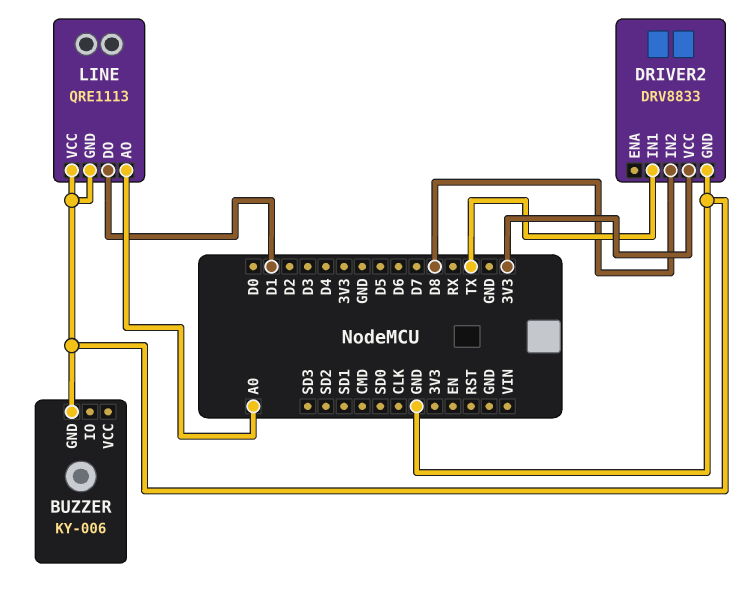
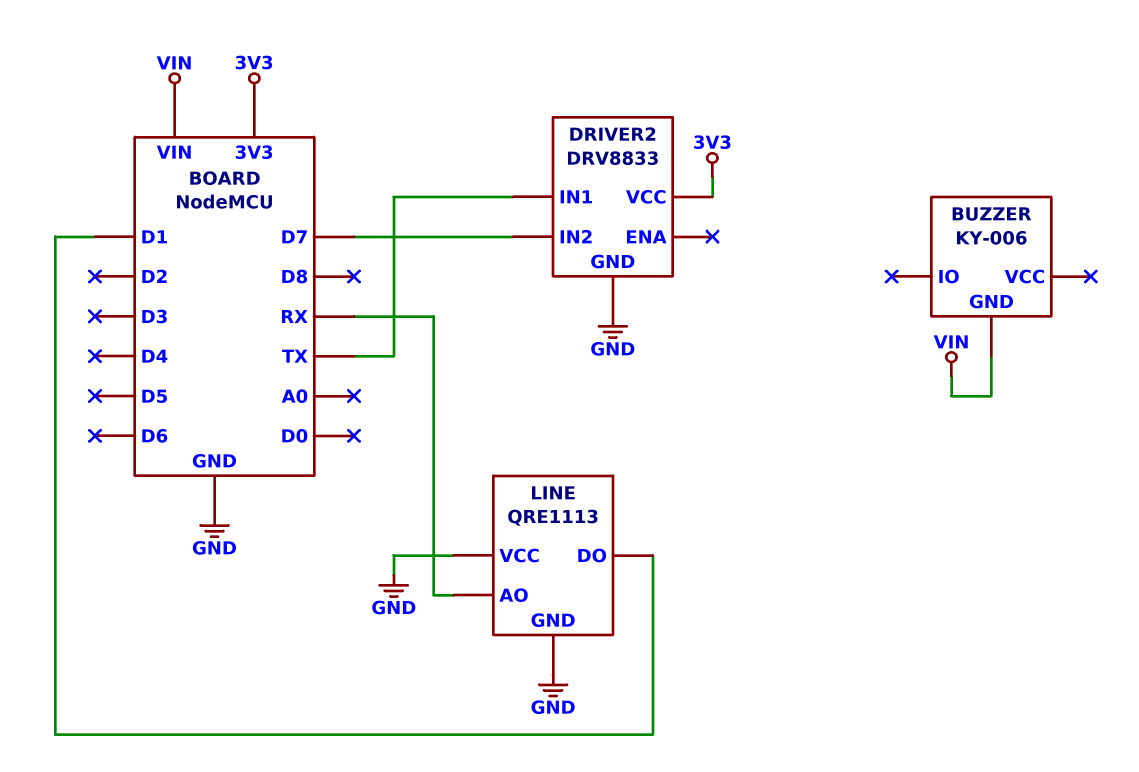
BUZZER pin GND: GND -> VIN
DRIVER2 pin IN2: D8 -> D7
LINE pin AO: A0 -> RX

